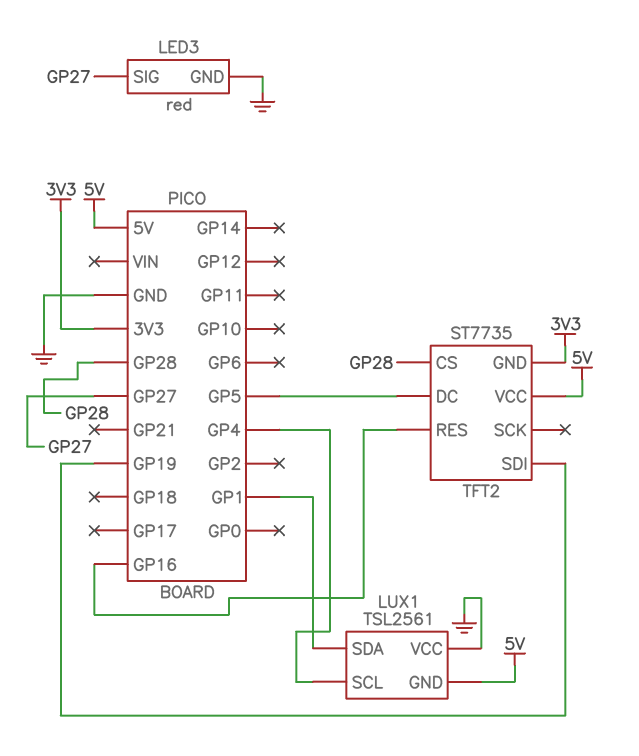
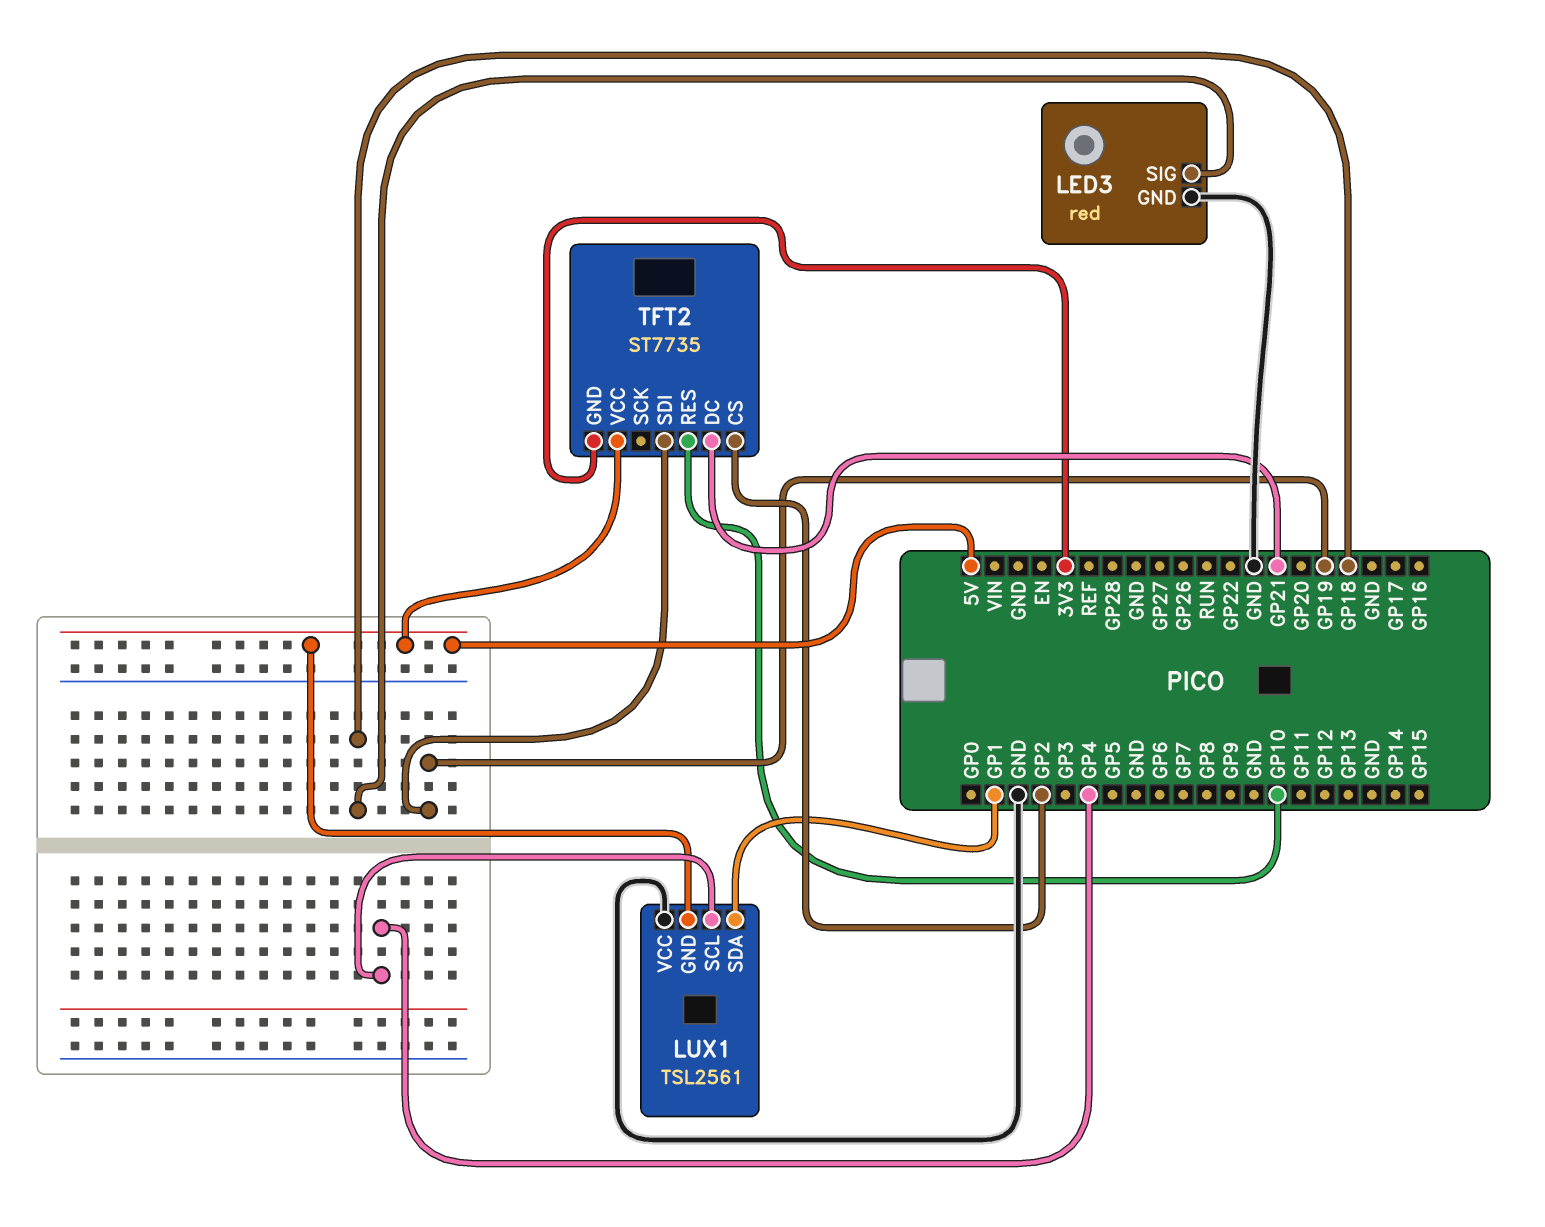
LED3 pin SIG: GP27 -> GP18
TFT2 pin CS: GP28 -> GP2
TFT2 pin DC: GP5 -> GP21
TFT2 pin RES: GP16 -> GP10

